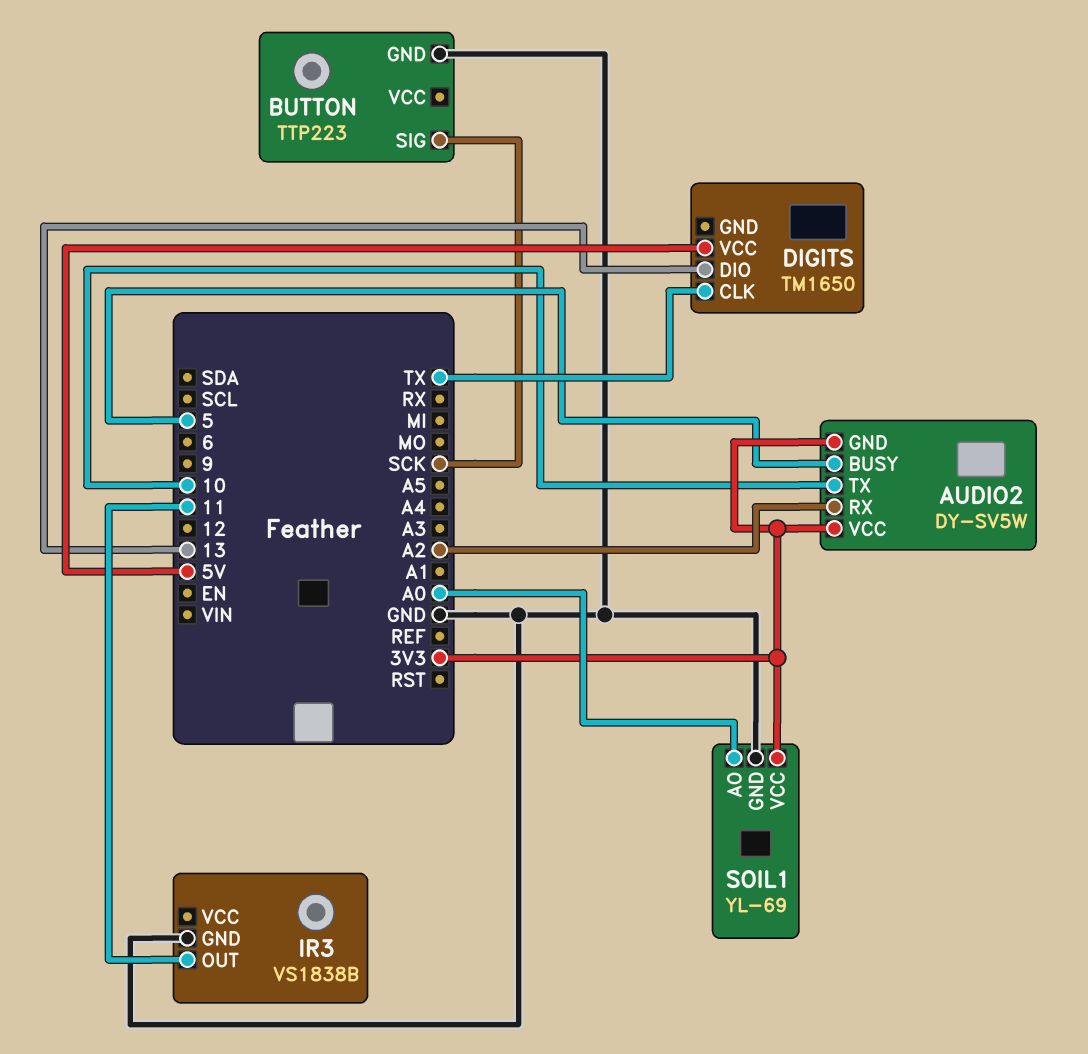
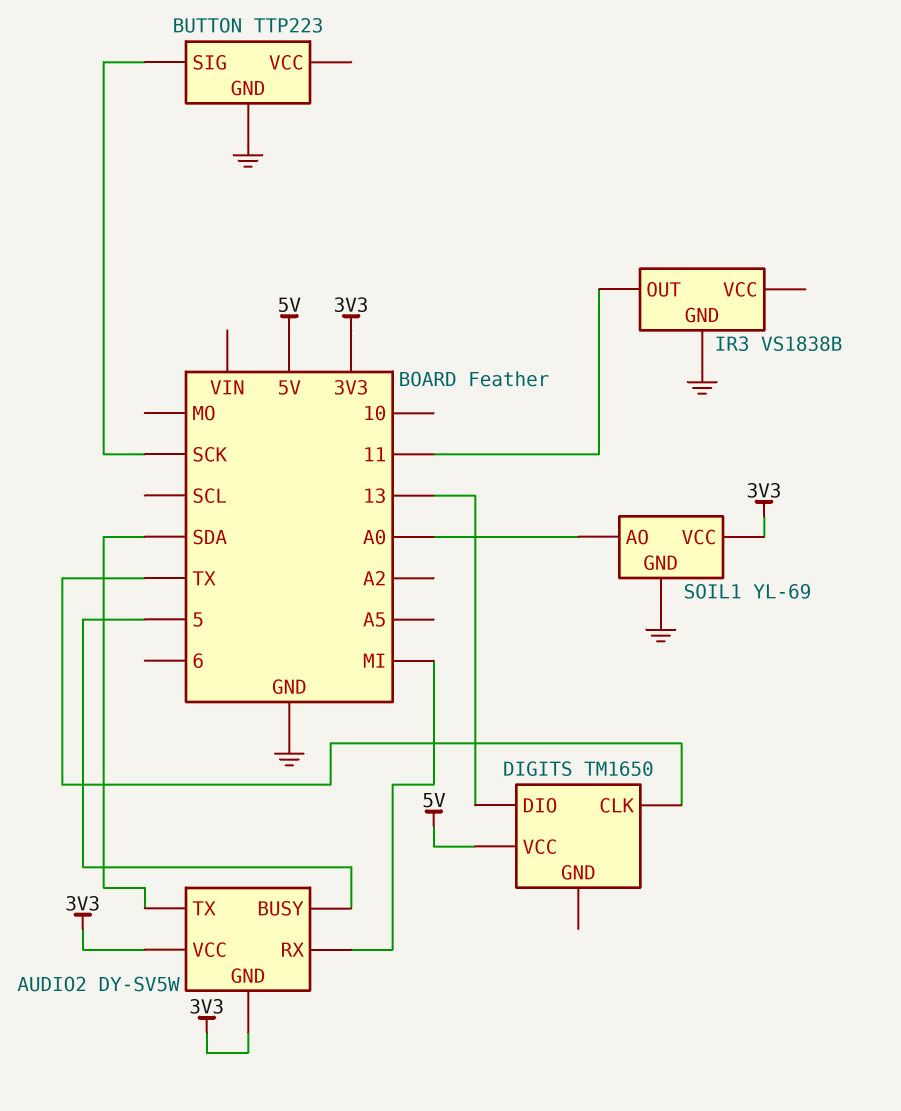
AUDIO2 pin RX: A2 -> MI
AUDIO2 pin TX: 10 -> SDA

